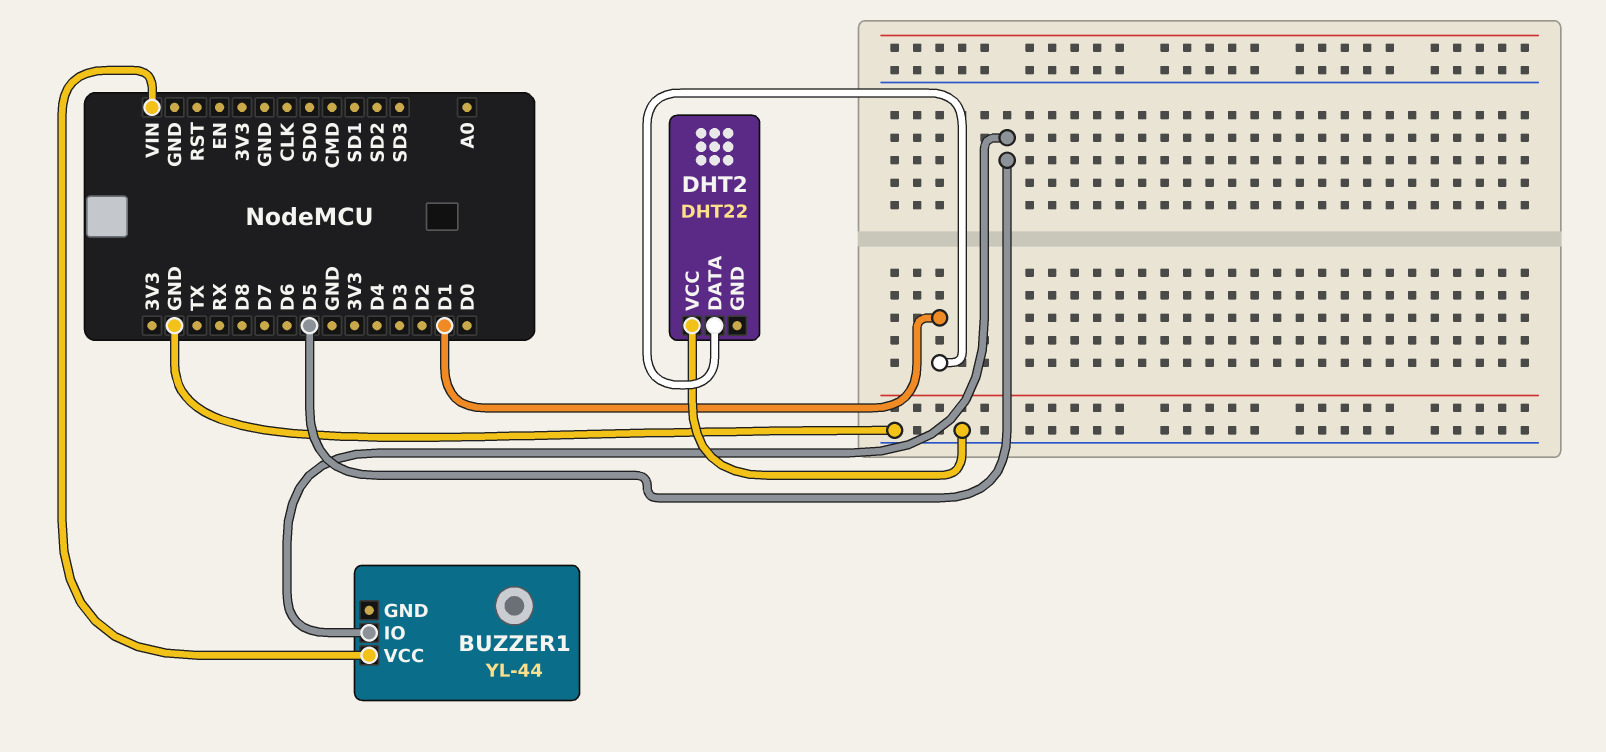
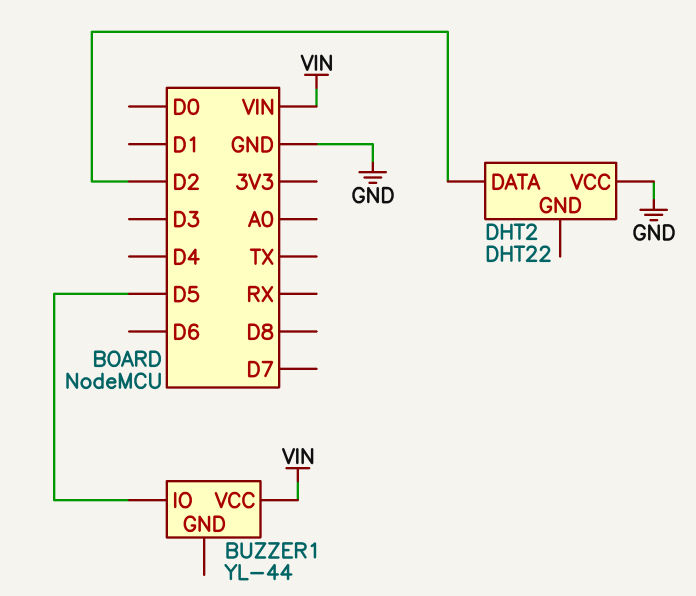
DHT2 pin DATA: D1 -> D2

